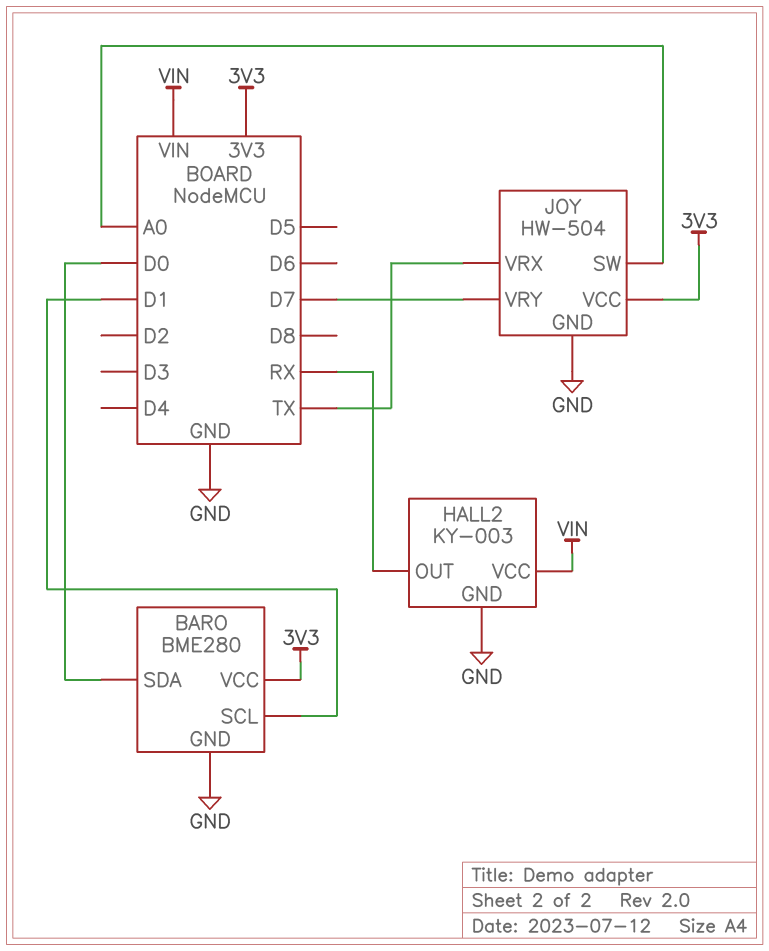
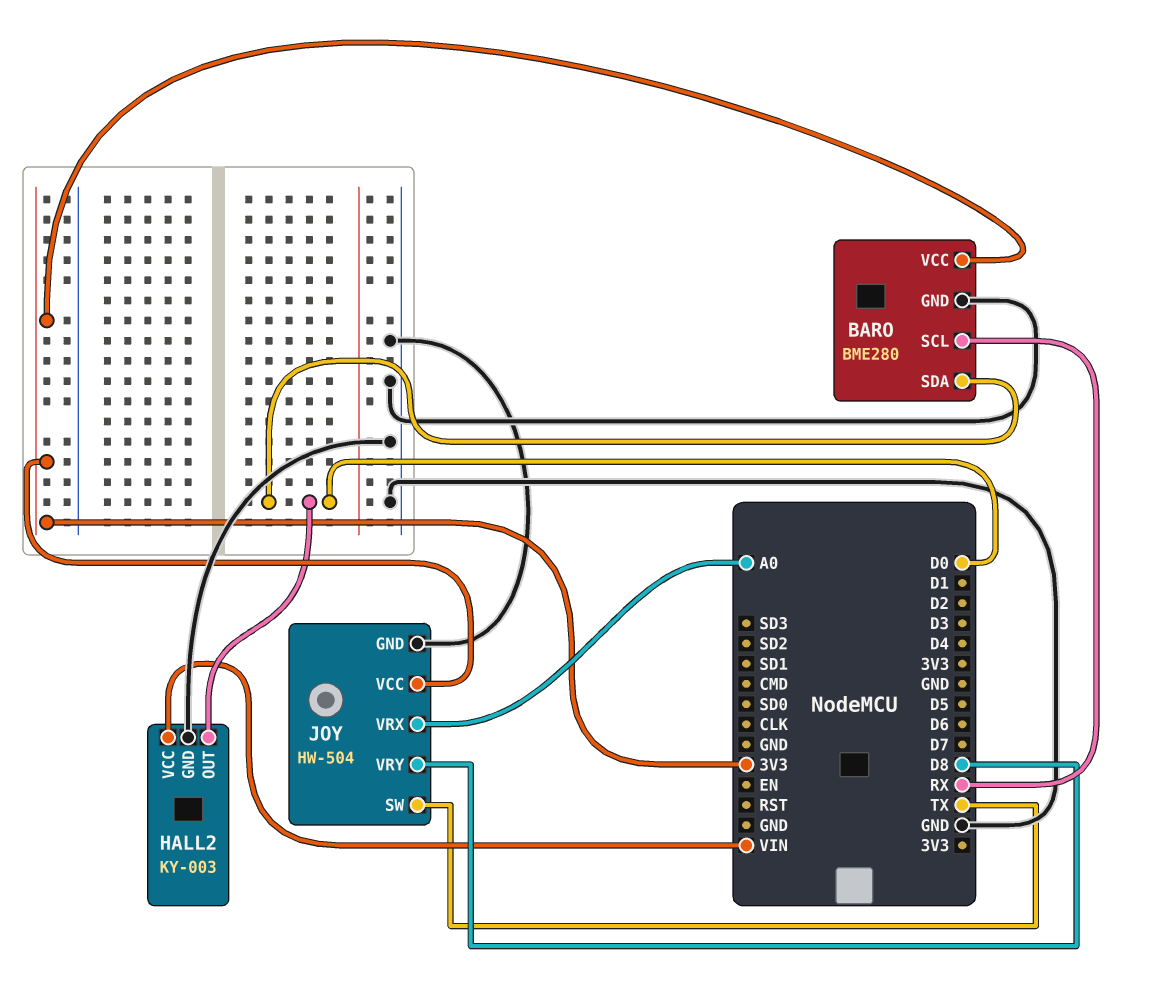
BARO pin SCL: D1 -> RX
HALL2 pin OUT: RX -> D0
JOY pin SW: A0 -> TX
JOY pin VRX: TX -> A0
JOY pin VRY: D7 -> D8

